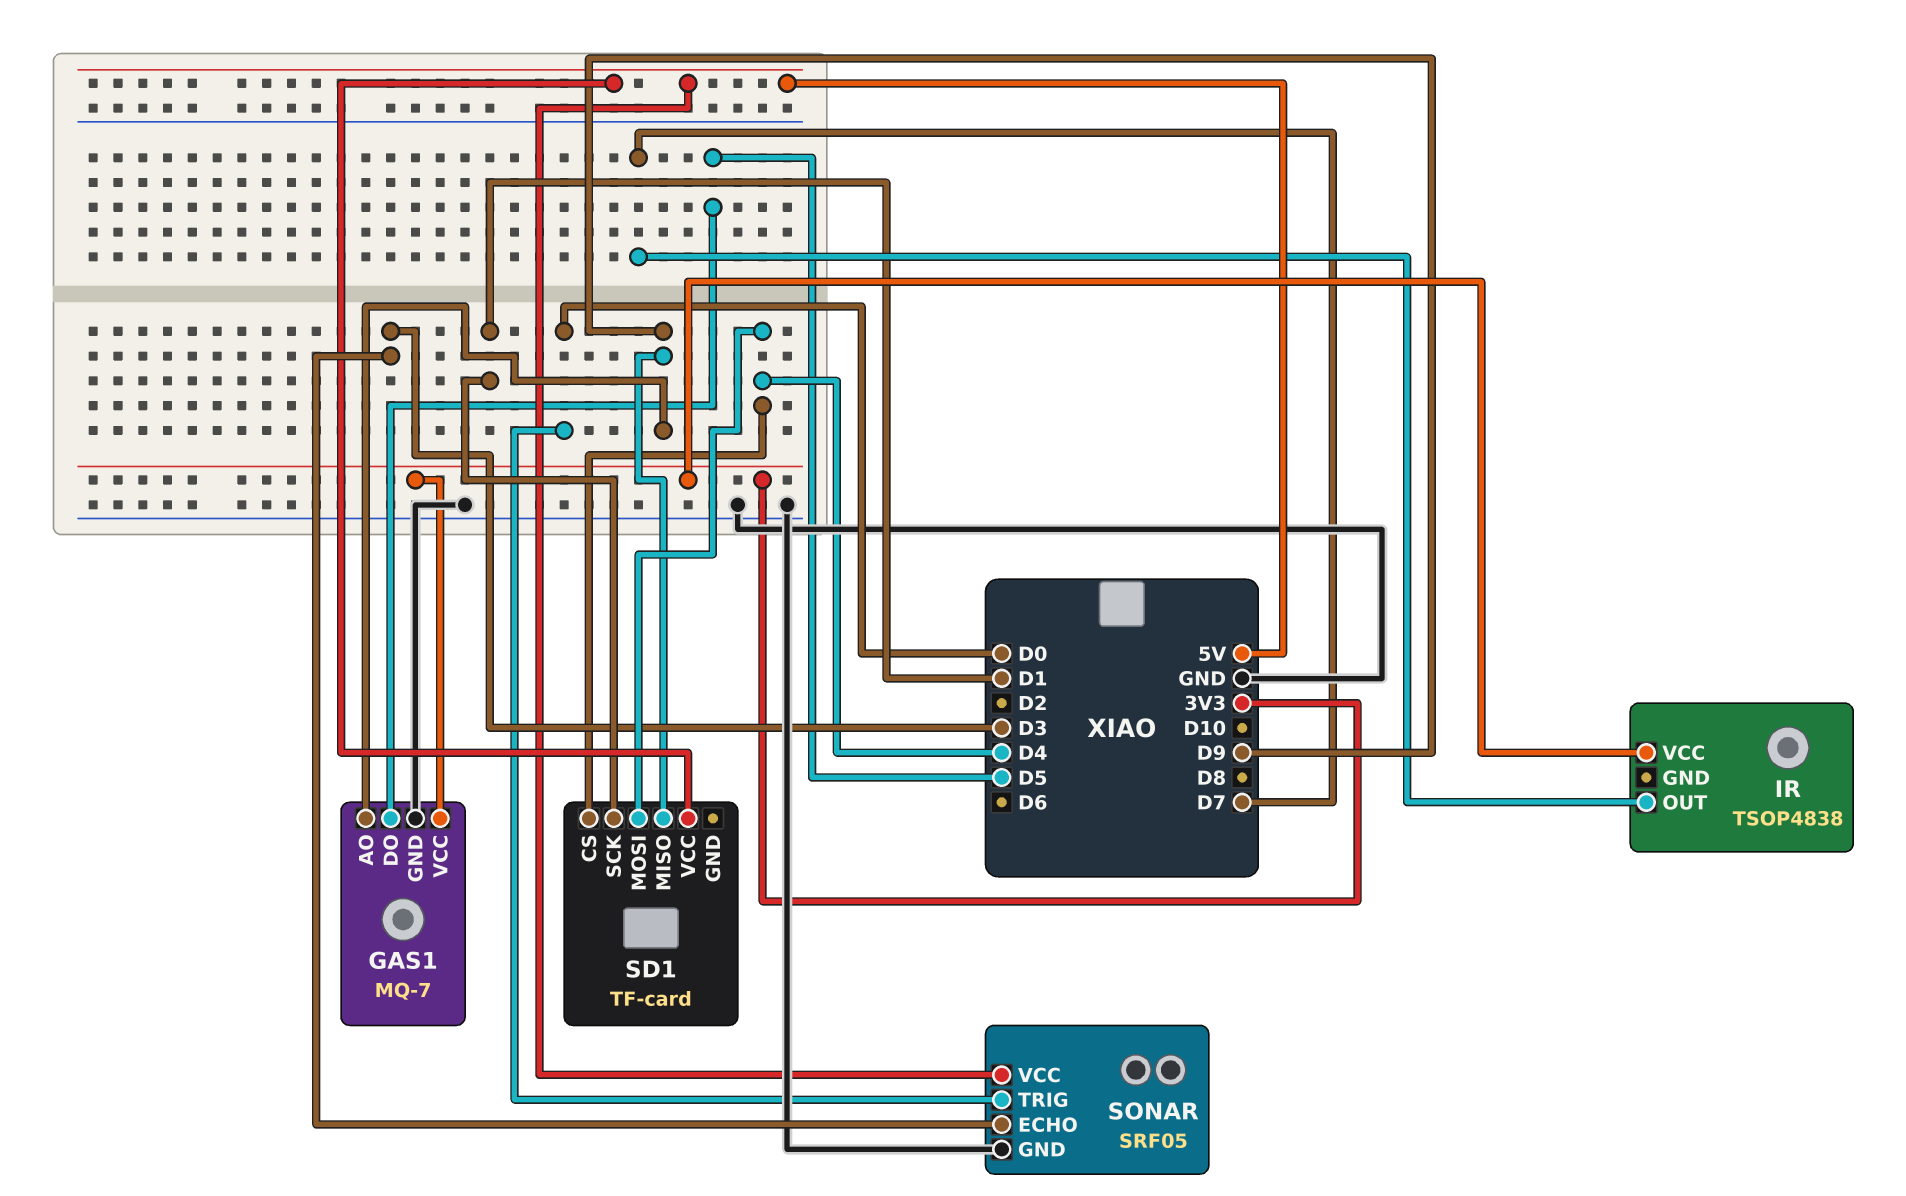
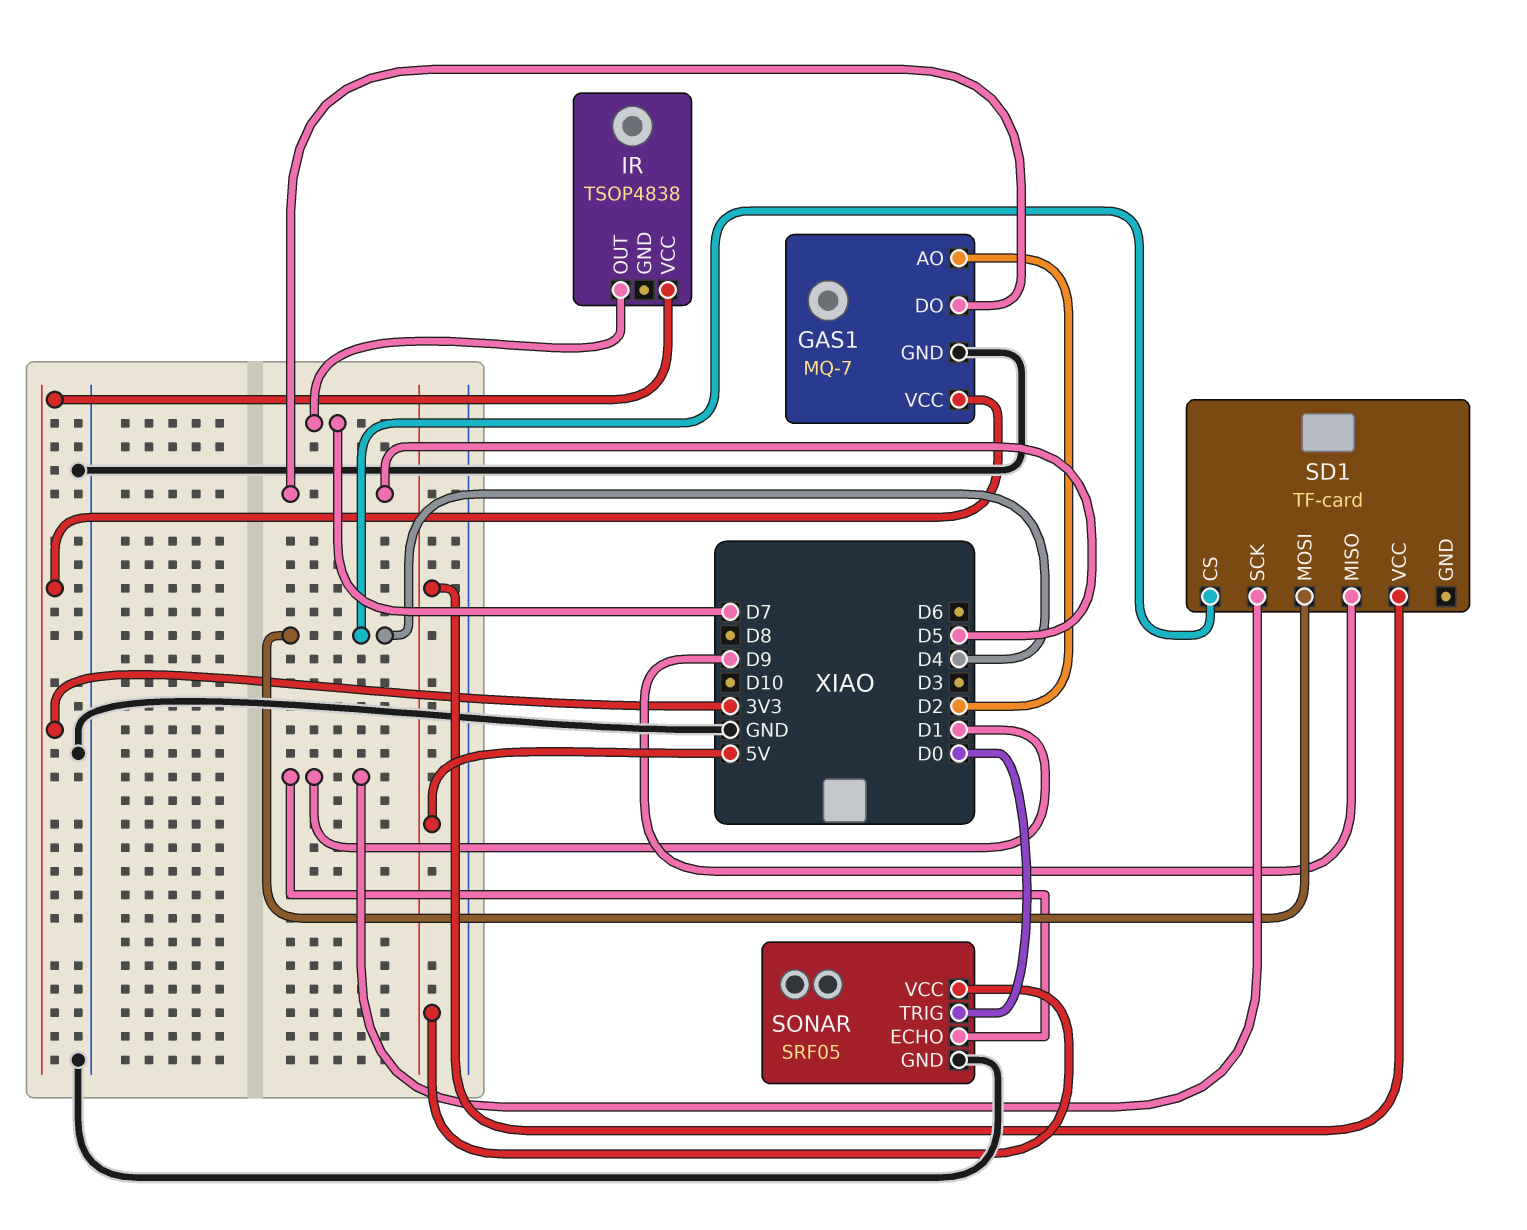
GAS1 pin AO: D9 -> D2
SONAR pin ECHO: D3 -> D1

